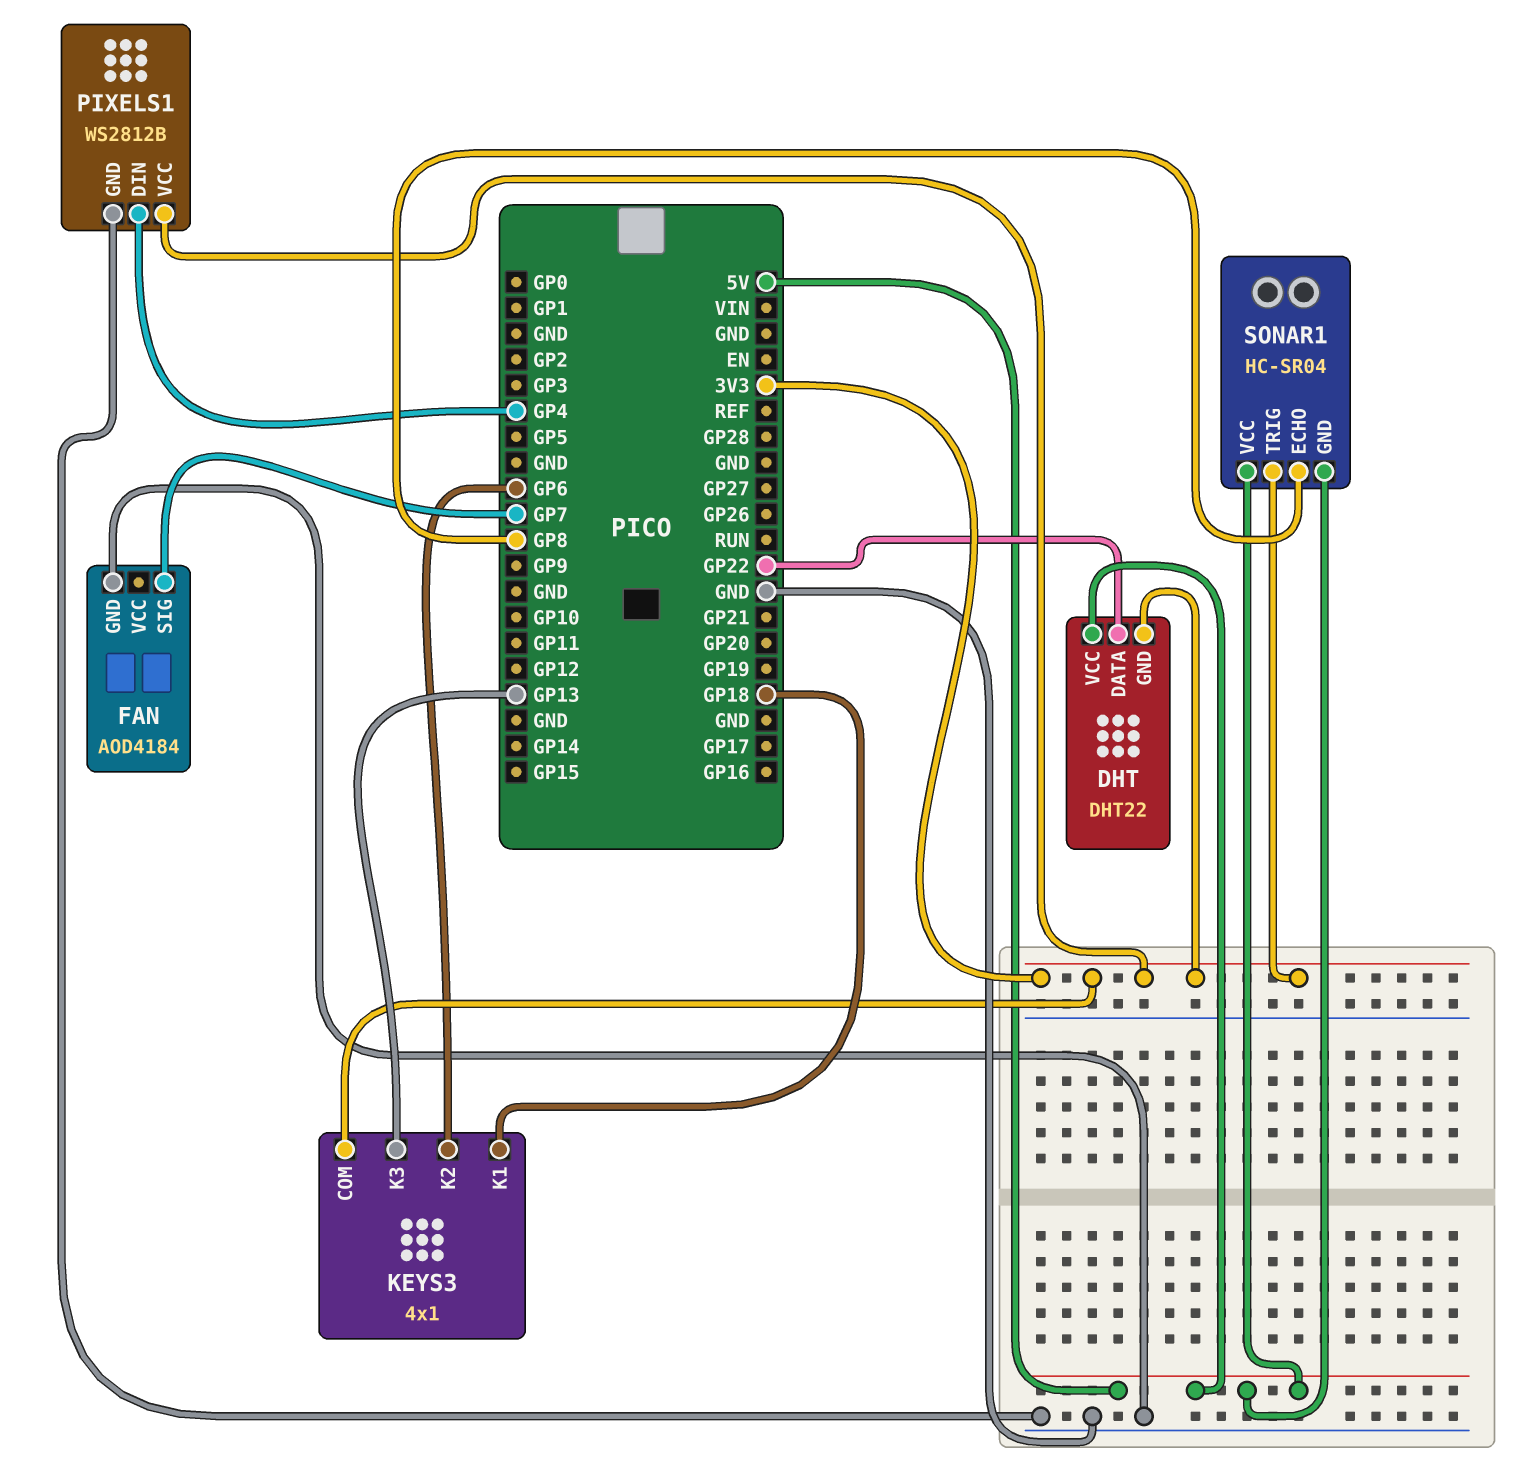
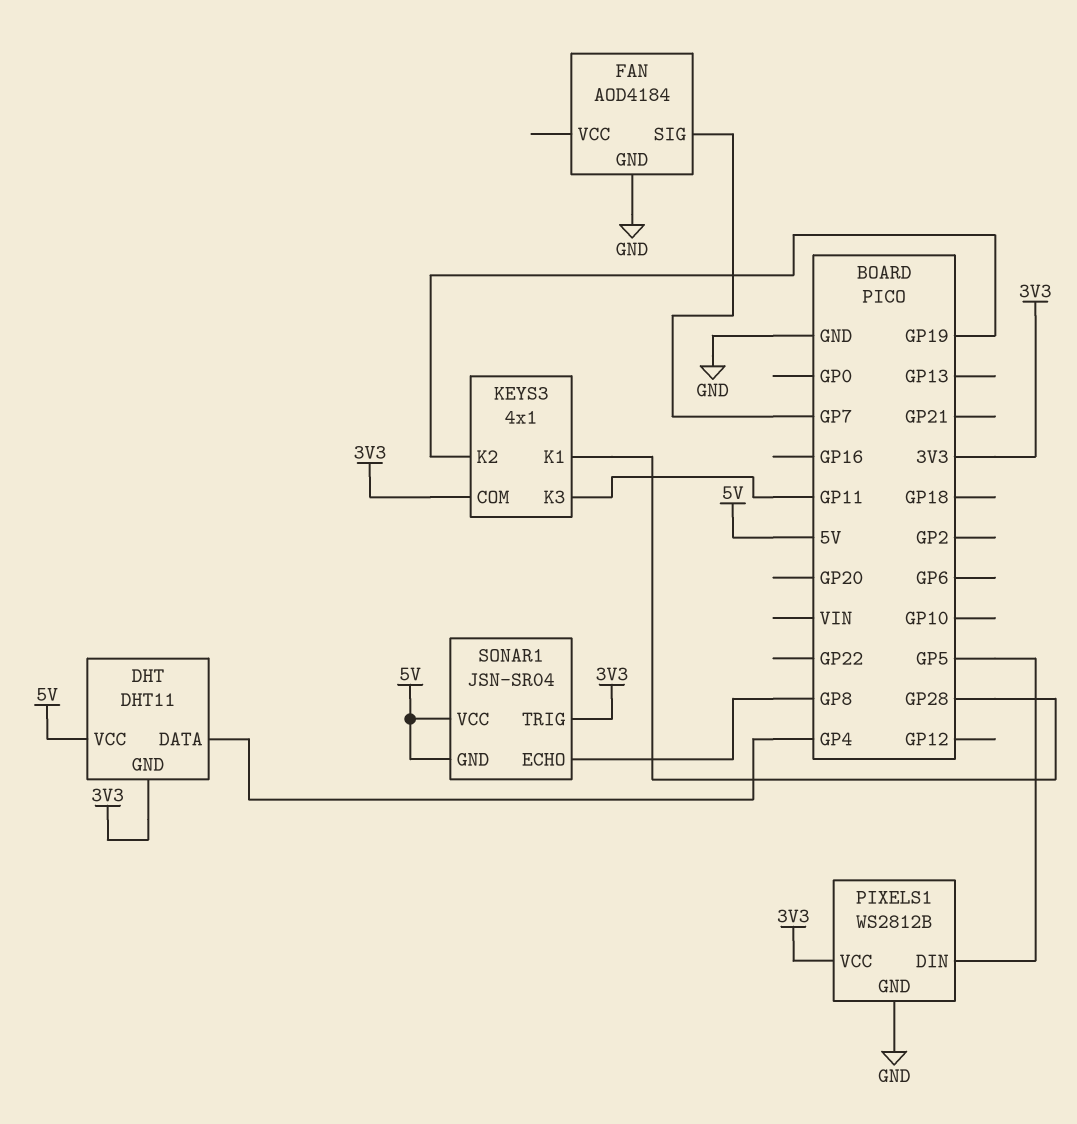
DHT: DHT22 -> DHT11
DHT pin DATA: GP22 -> GP4
KEYS3 pin K1: GP18 -> GP28
KEYS3 pin K2: GP6 -> GP19
KEYS3 pin K3: GP13 -> GP11
PIXELS1 pin DIN: GP4 -> GP5
SONAR1: HC-SR04 -> JSN-SR04

